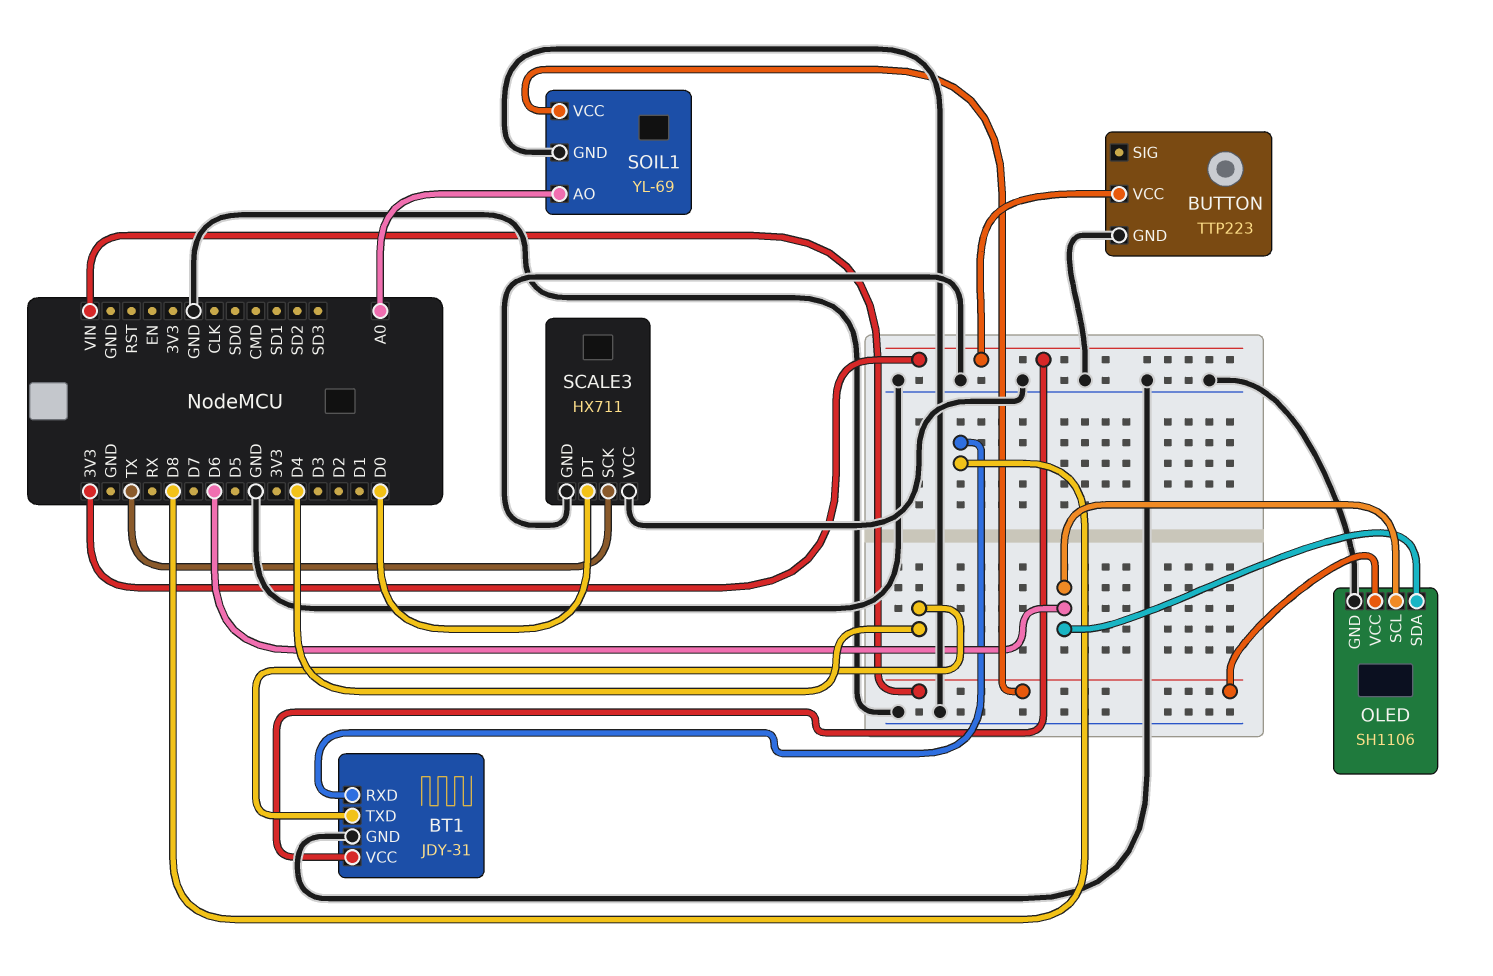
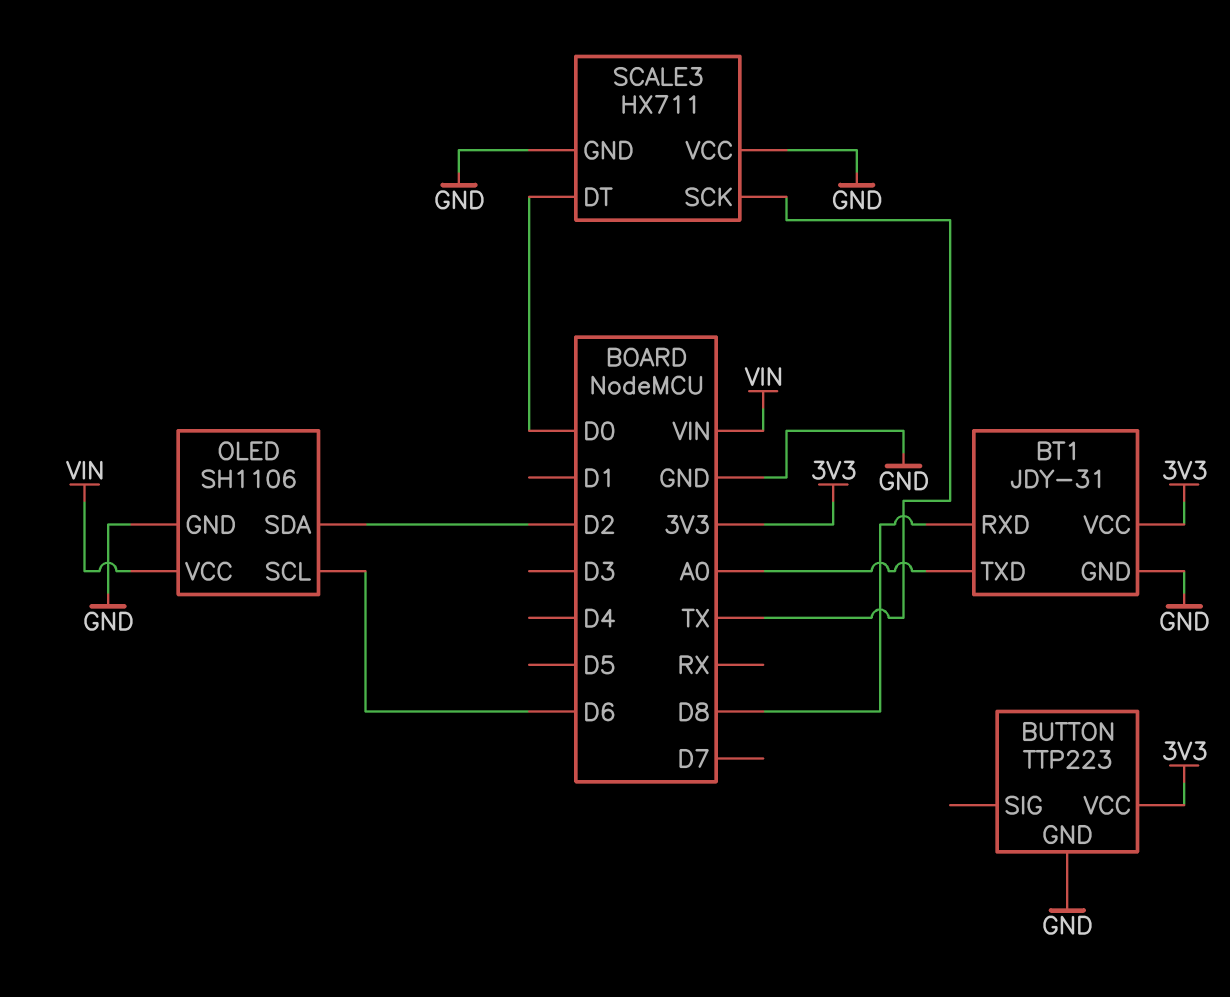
BT1 pin TXD: D4 -> A0
OLED pin SDA: D6 -> D2
SOIL1: YL-69 -> none
SOIL1 pin AO: A0 -> none
SOIL1 pin GND: GND -> none
SOIL1 pin VCC: VIN -> none

